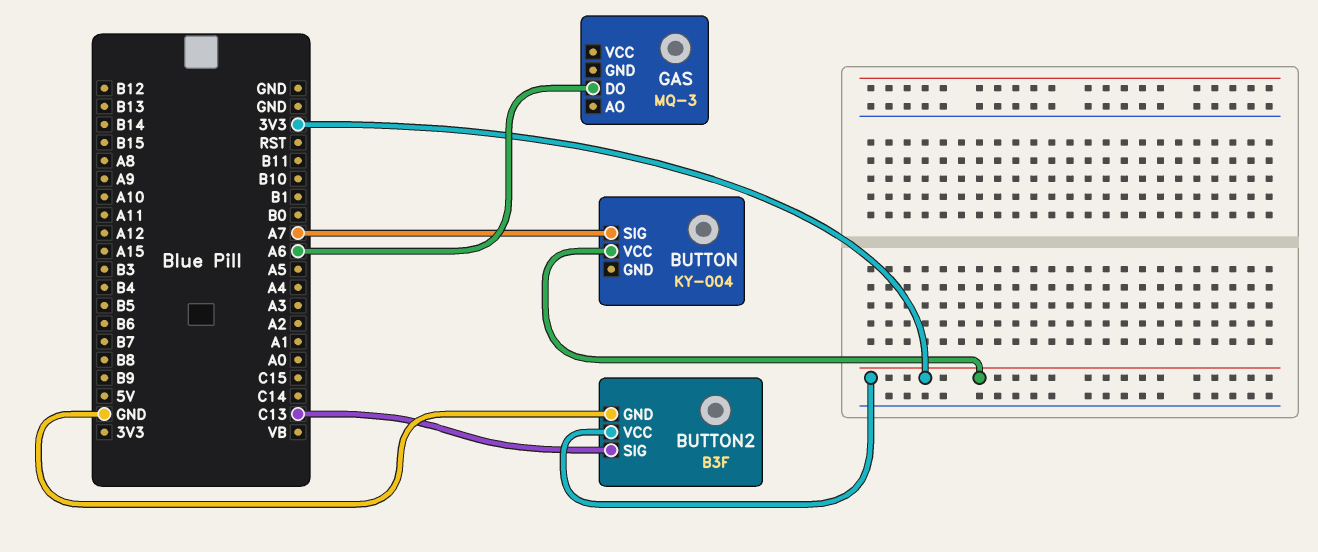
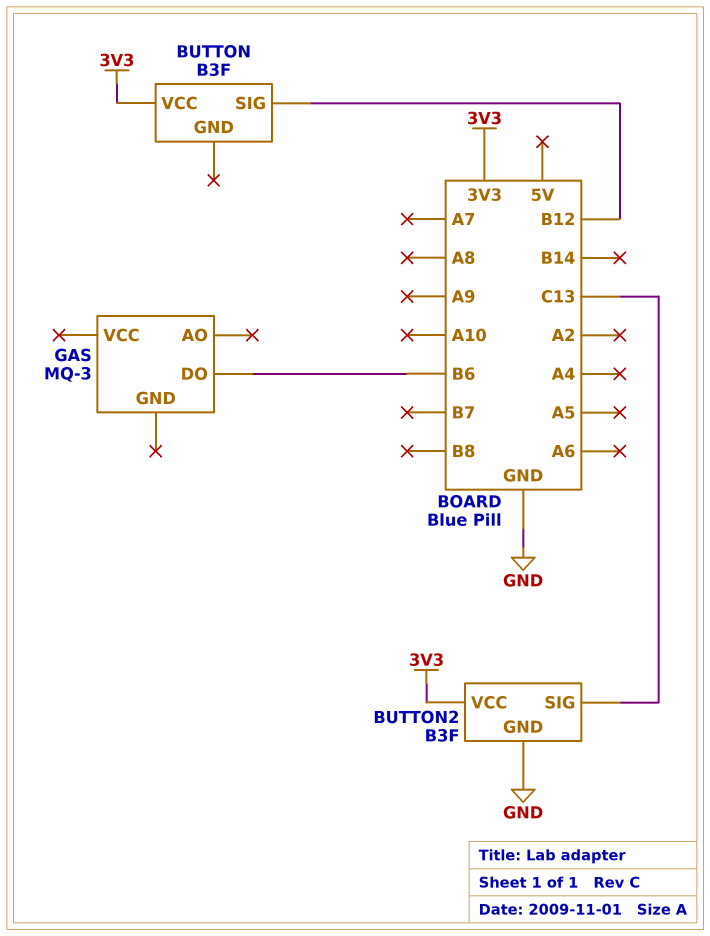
BUTTON: KY-004 -> B3F
BUTTON pin SIG: A7 -> B12
GAS pin DO: A6 -> B6

